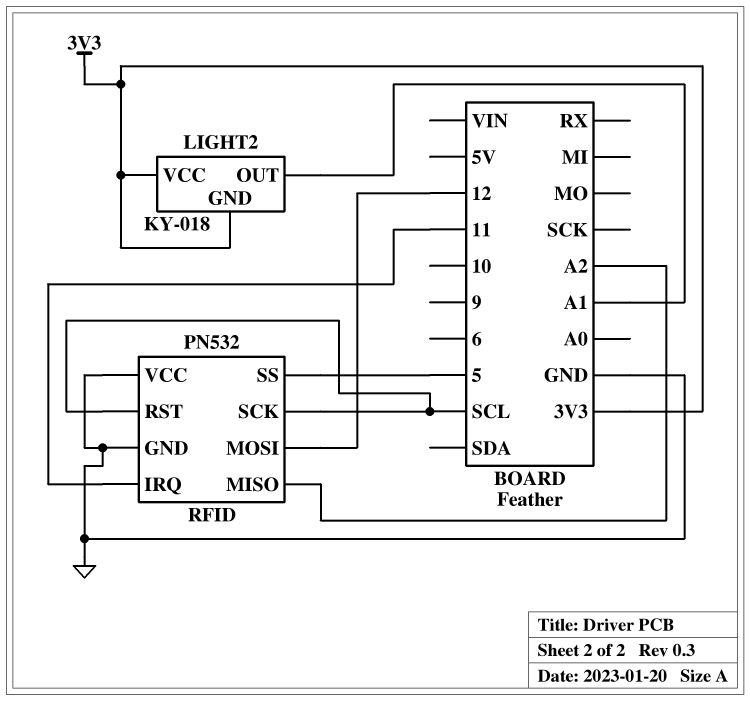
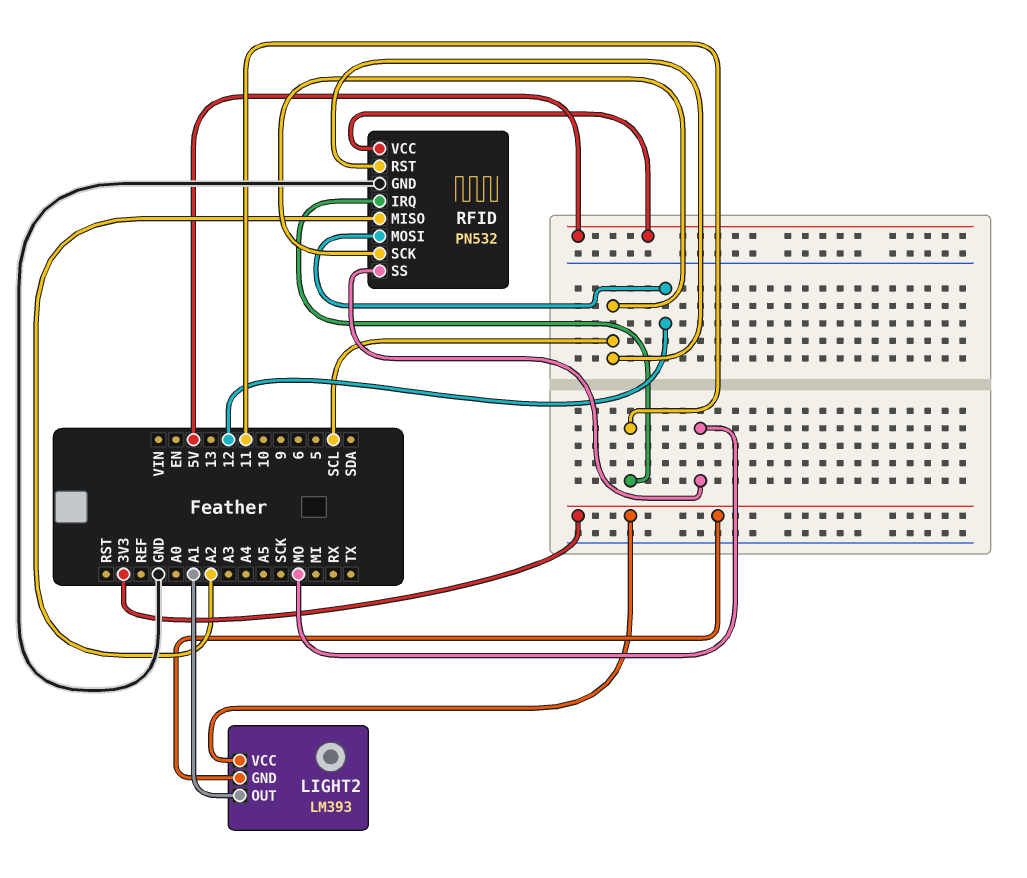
LIGHT2: KY-018 -> LM393
RFID pin SS: 5 -> MO
RFID pin VCC: GND -> 5V

